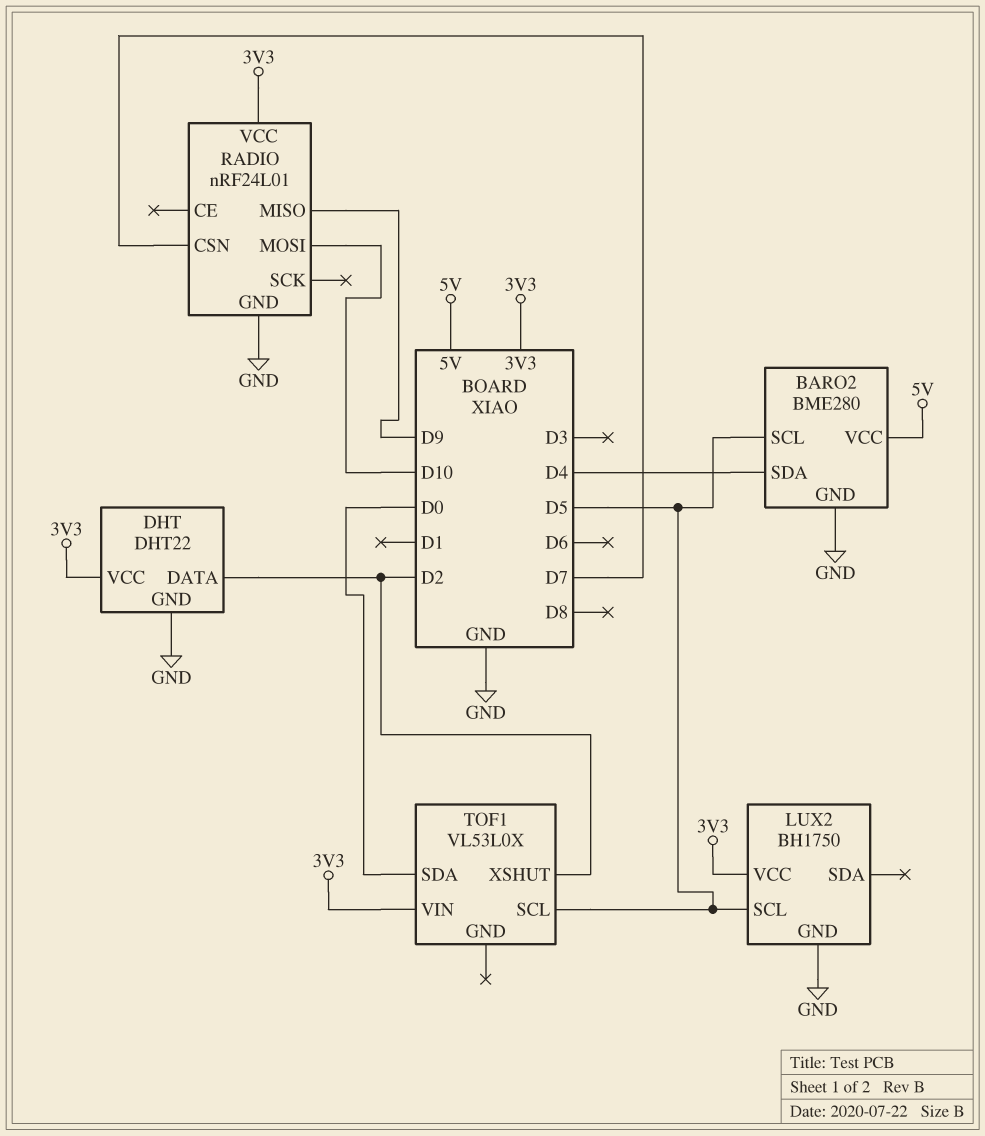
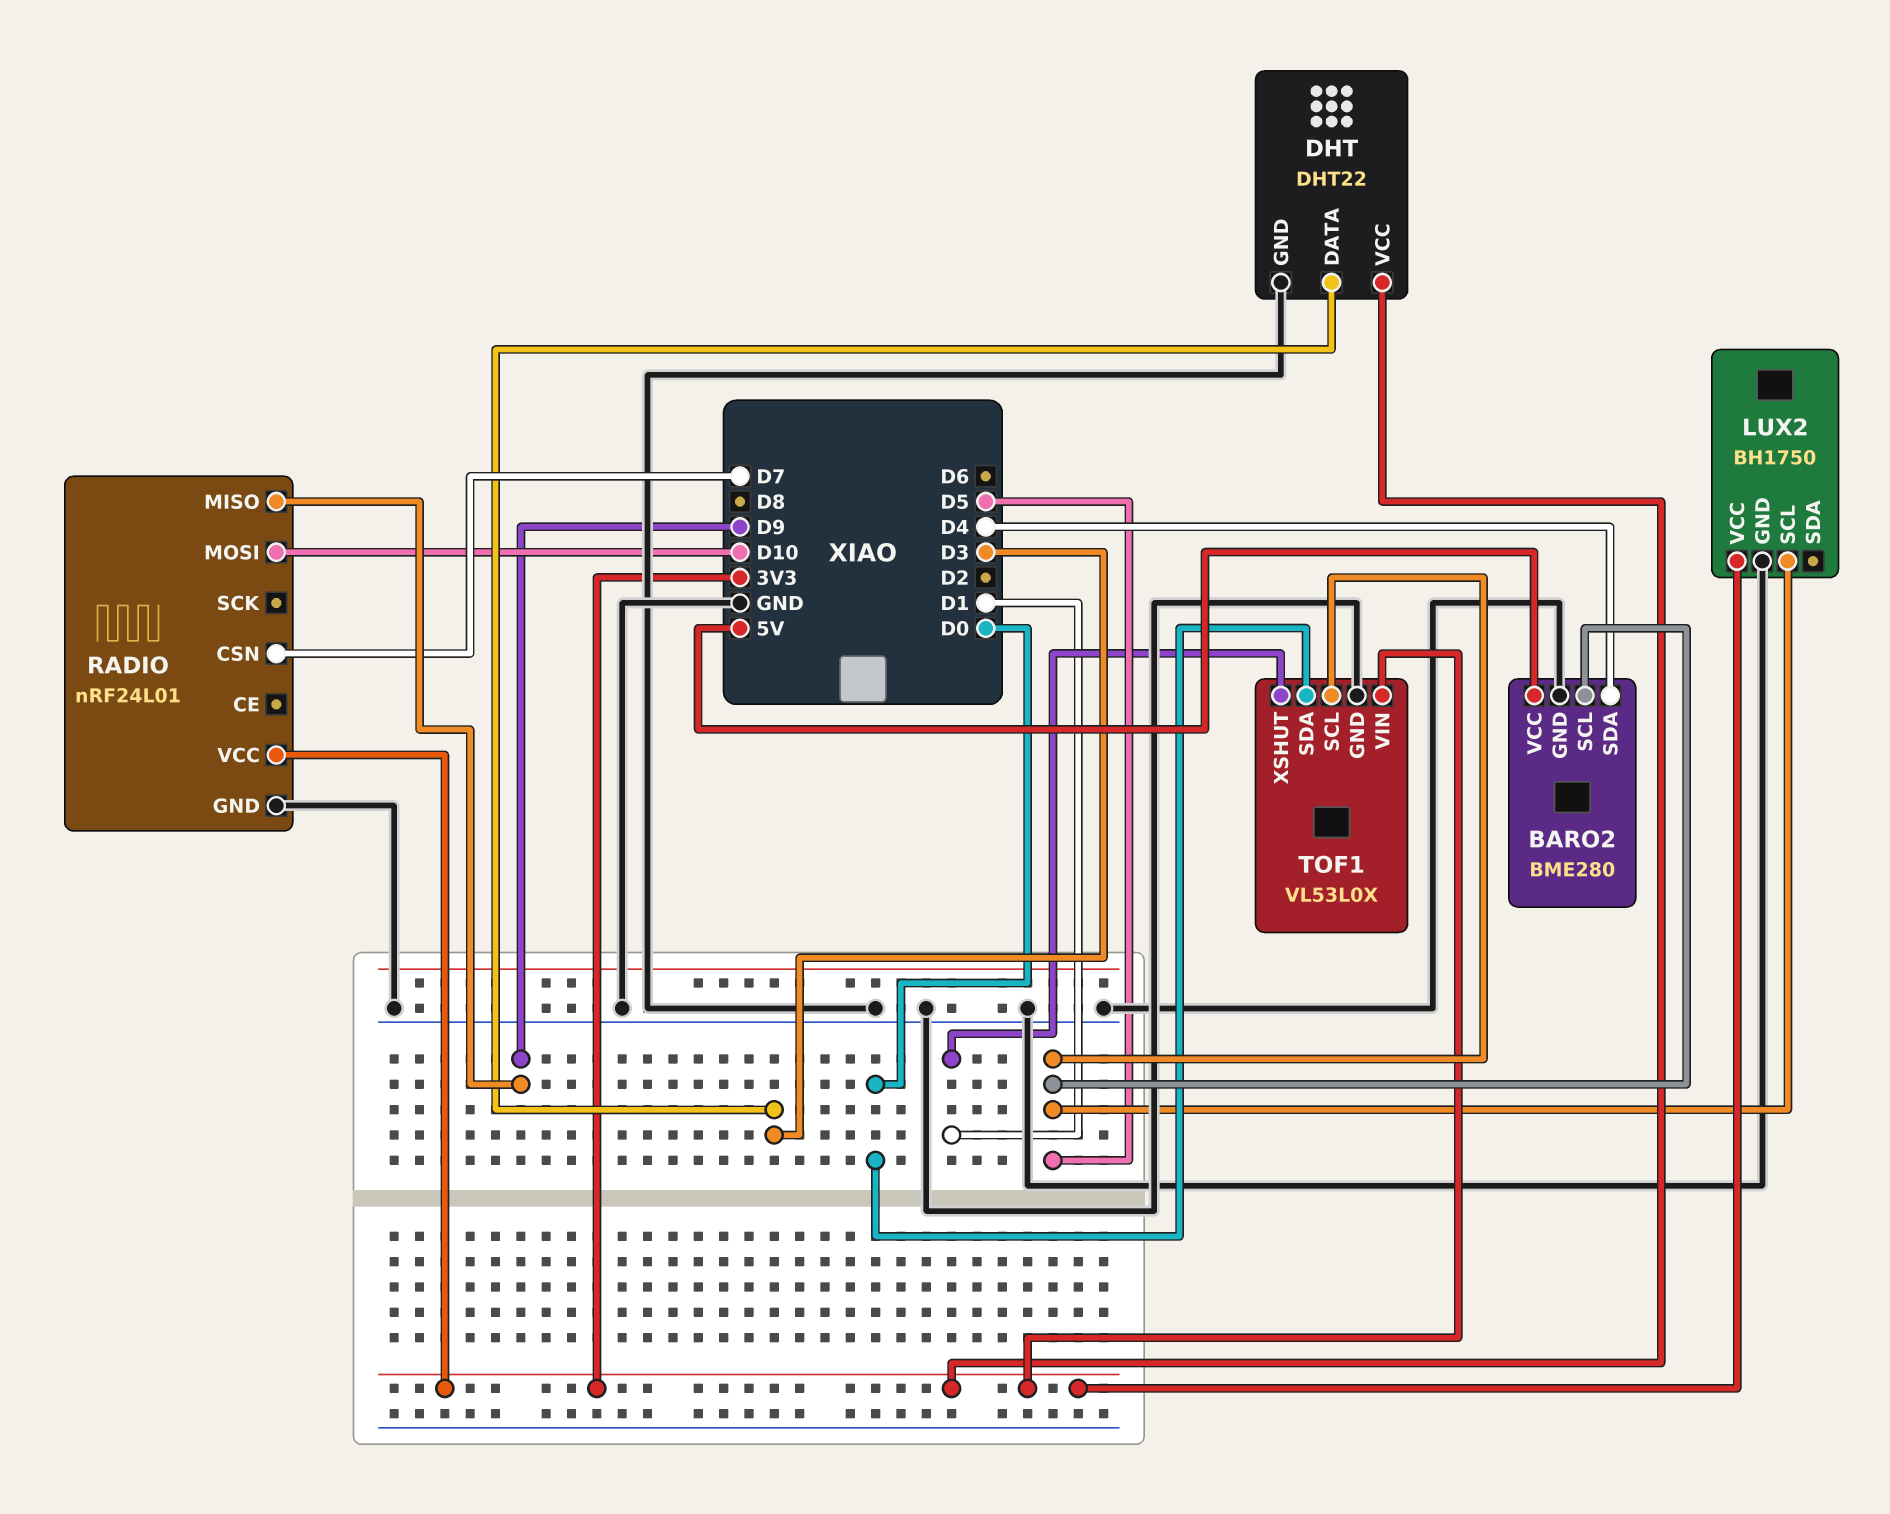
DHT pin DATA: D2 -> D3
TOF1 pin GND: none -> GND
TOF1 pin XSHUT: D2 -> D1

